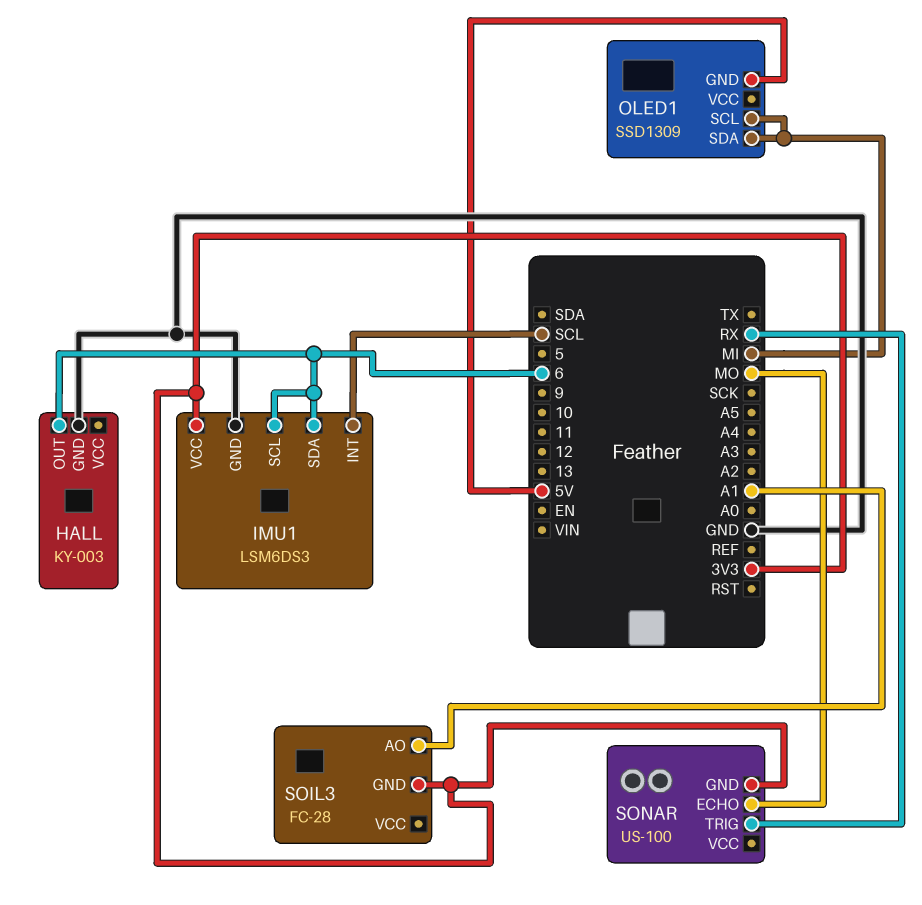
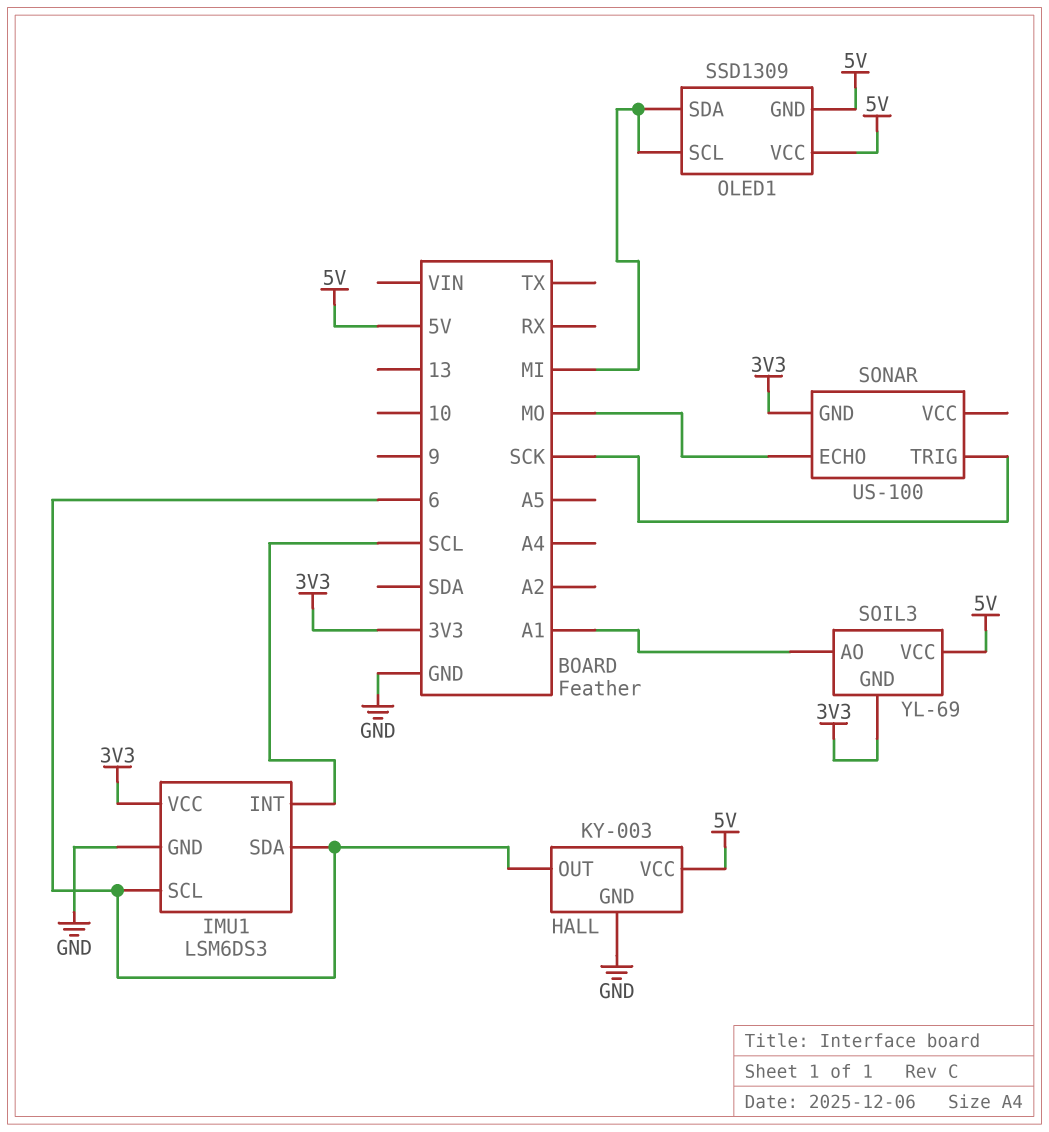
HALL pin VCC: none -> 5V
OLED1 pin VCC: none -> 5V
SOIL3: FC-28 -> YL-69
SOIL3 pin VCC: none -> 5V
SONAR pin TRIG: RX -> SCK

